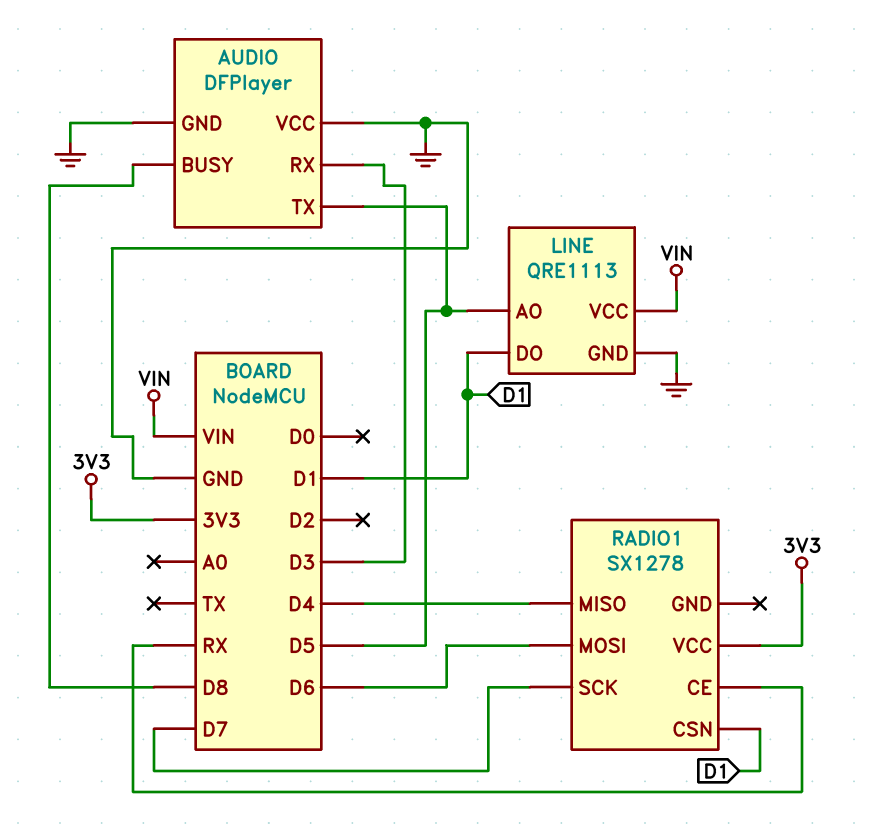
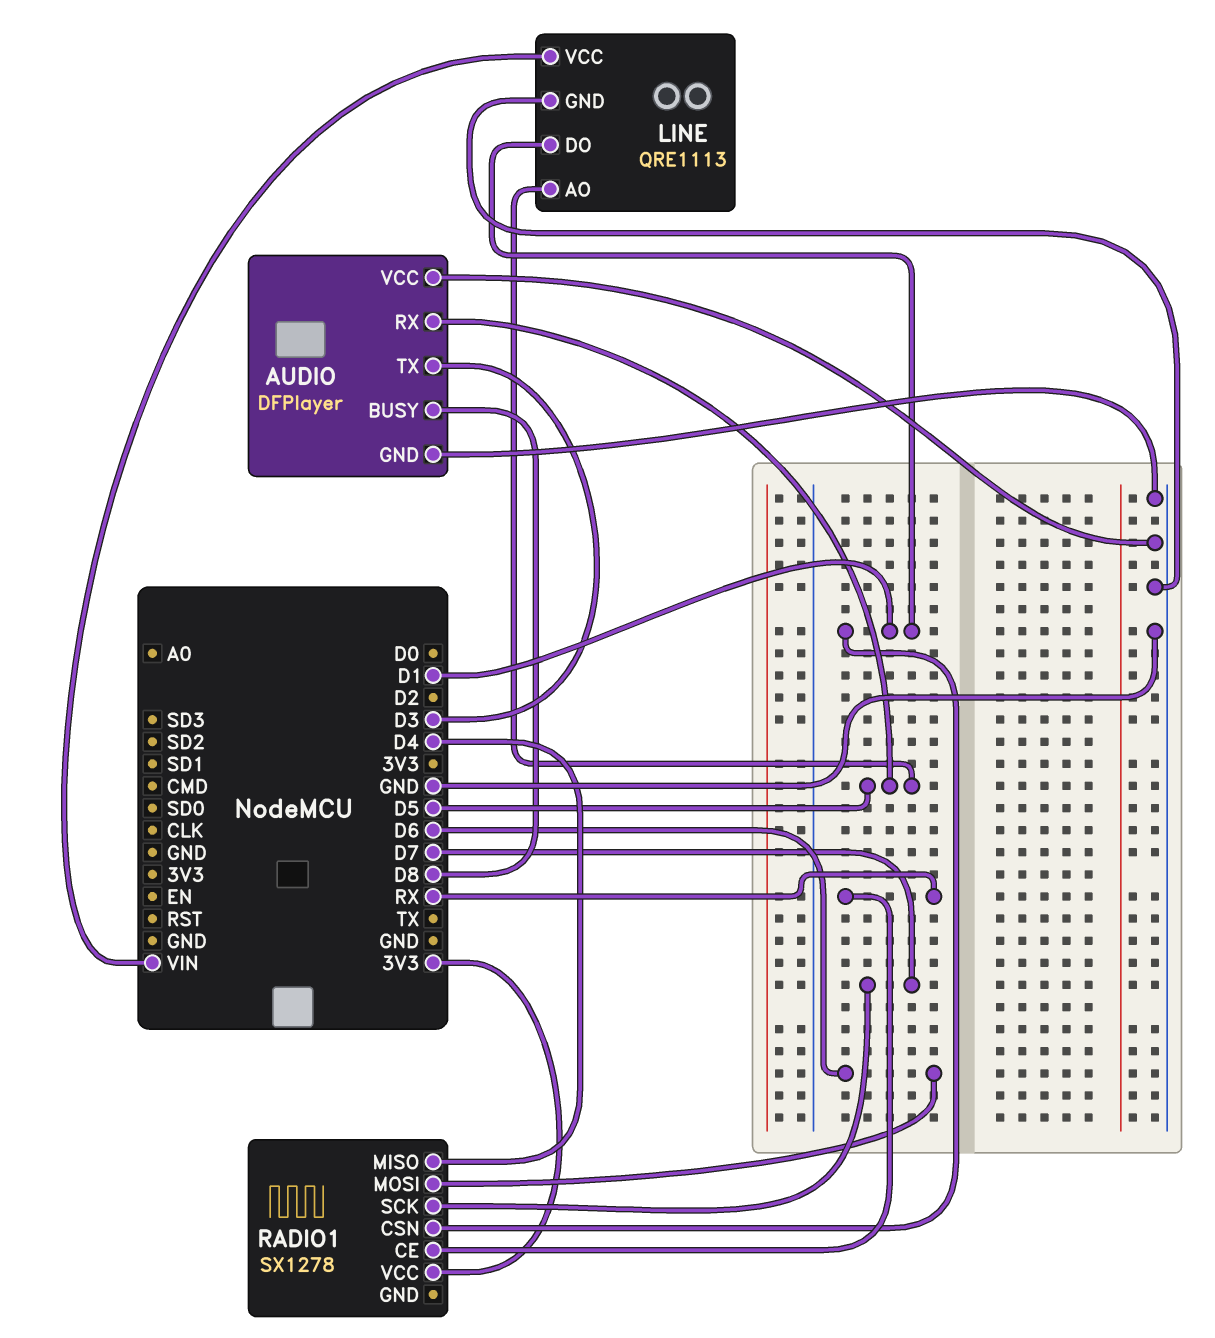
AUDIO pin RX: D3 -> D5
AUDIO pin TX: D5 -> D3

